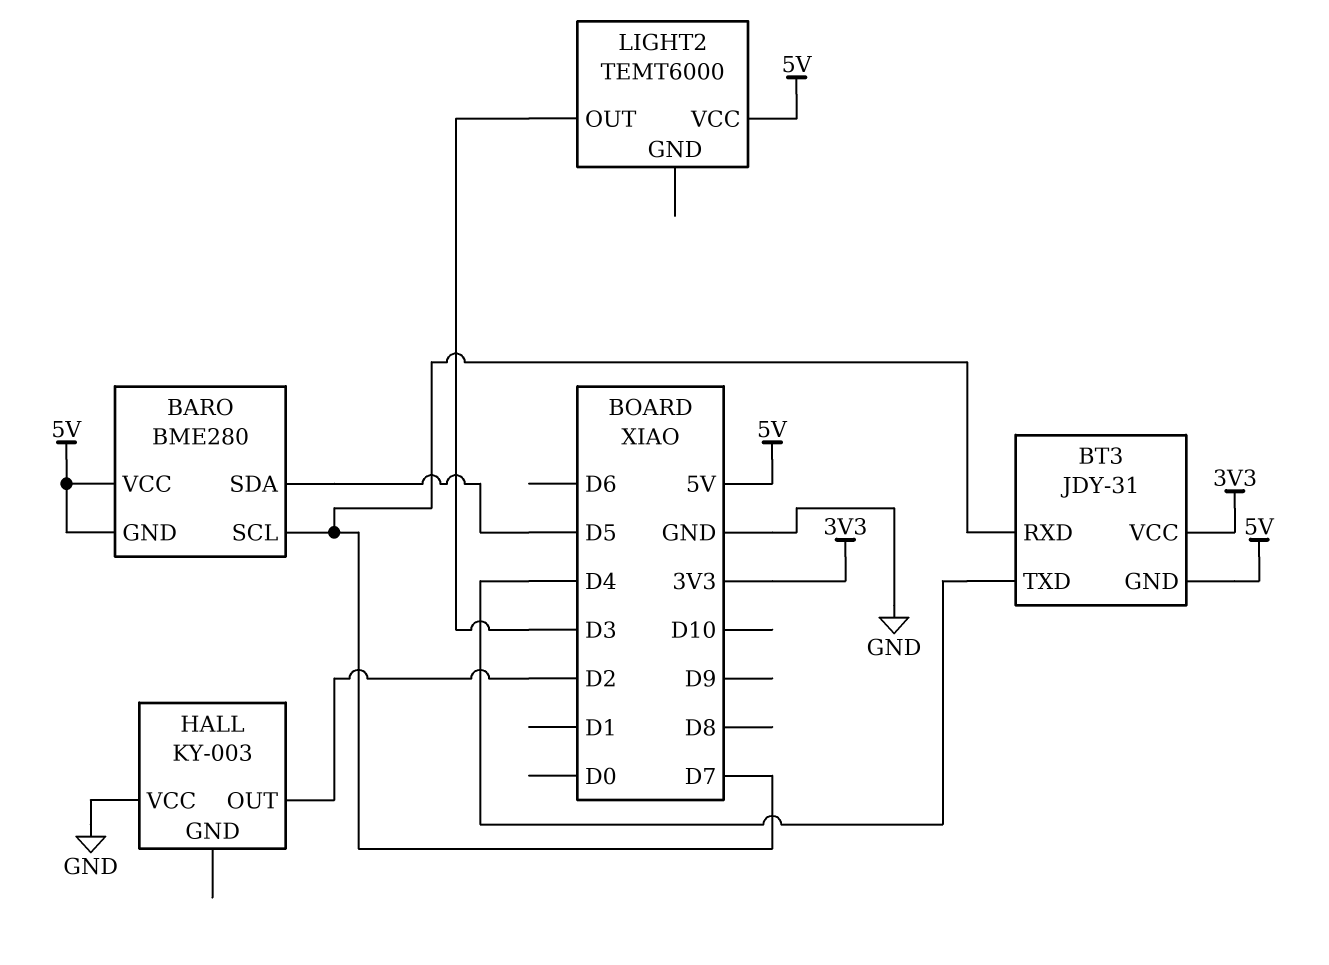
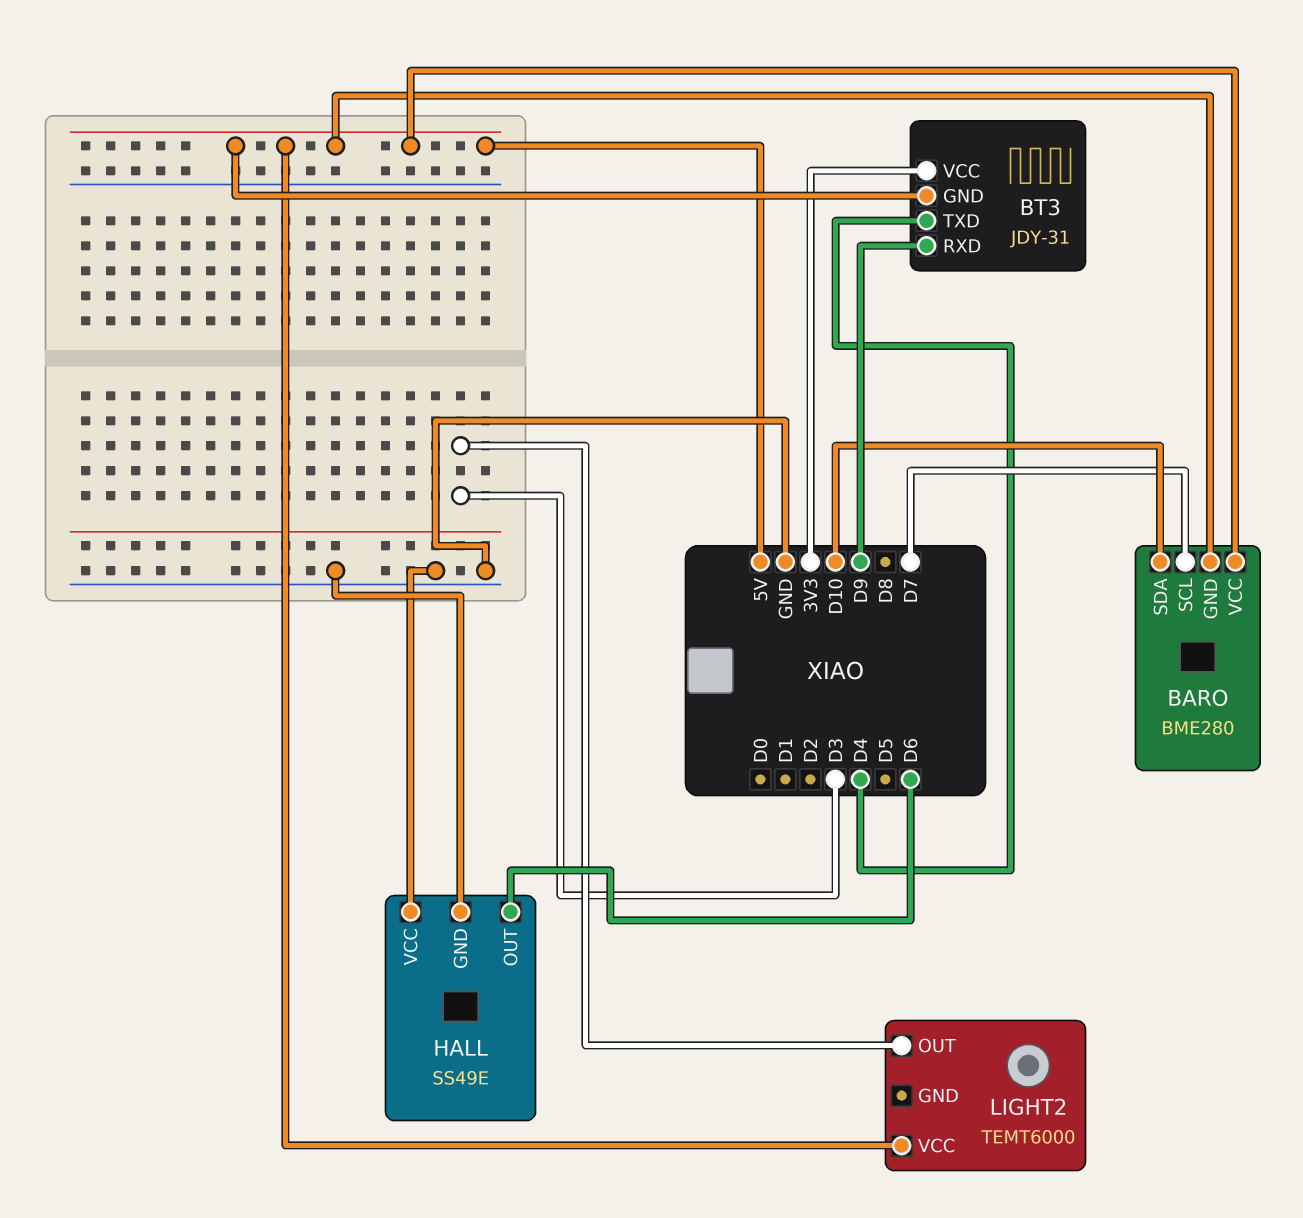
BARO pin SDA: D5 -> D10
BT3 pin RXD: D7 -> D9
HALL: KY-003 -> SS49E
HALL pin GND: none -> GND
HALL pin OUT: D2 -> D6

